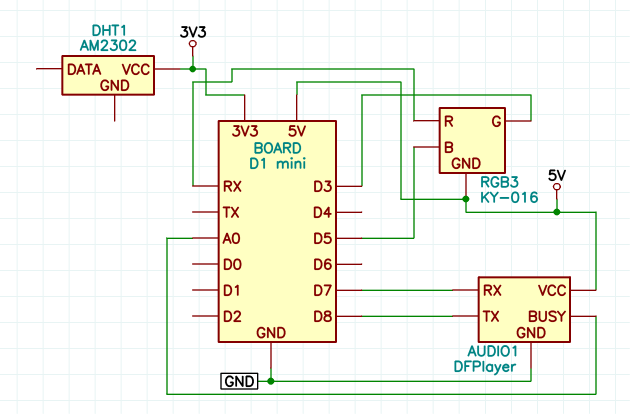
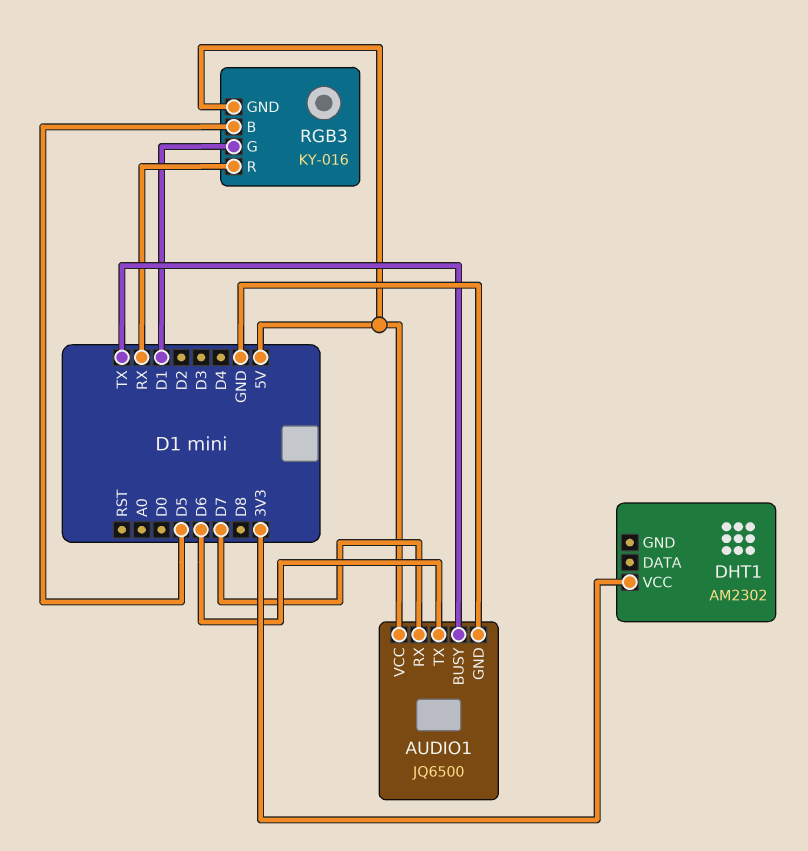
AUDIO1: DFPlayer -> JQ6500
AUDIO1 pin BUSY: A0 -> TX
AUDIO1 pin TX: D8 -> D6
RGB3 pin G: D3 -> D1

